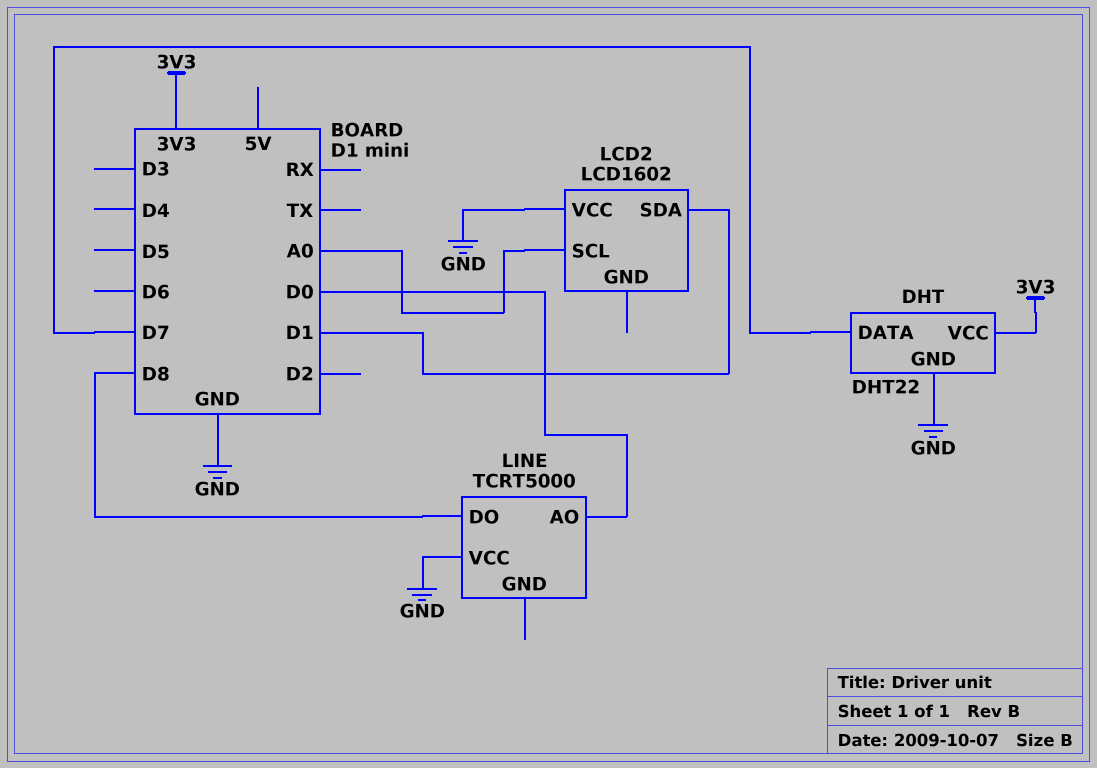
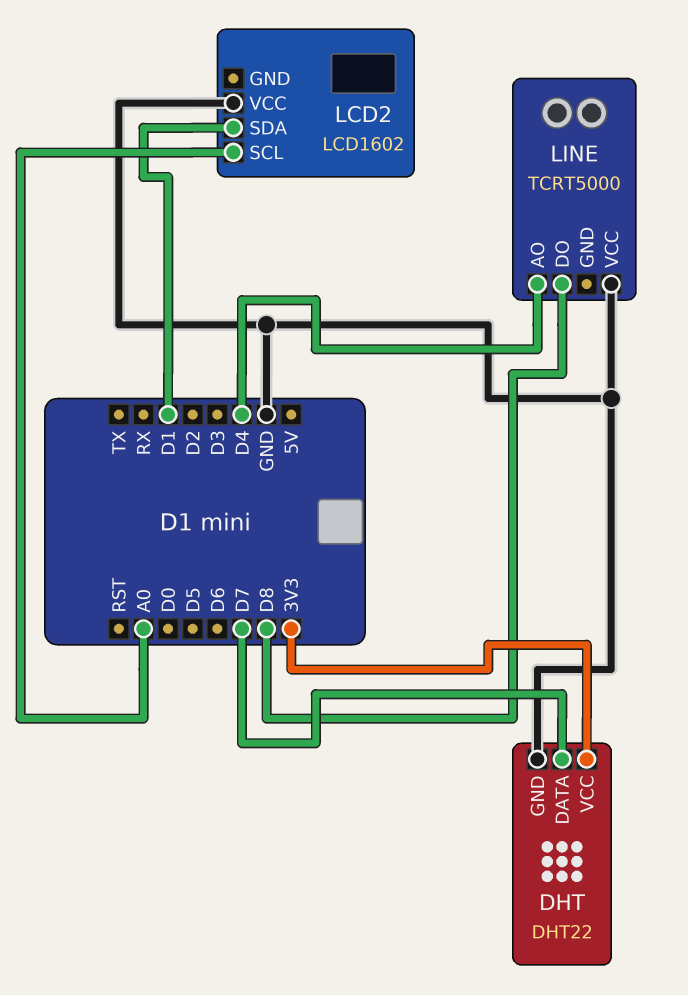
LINE pin AO: D0 -> D4

